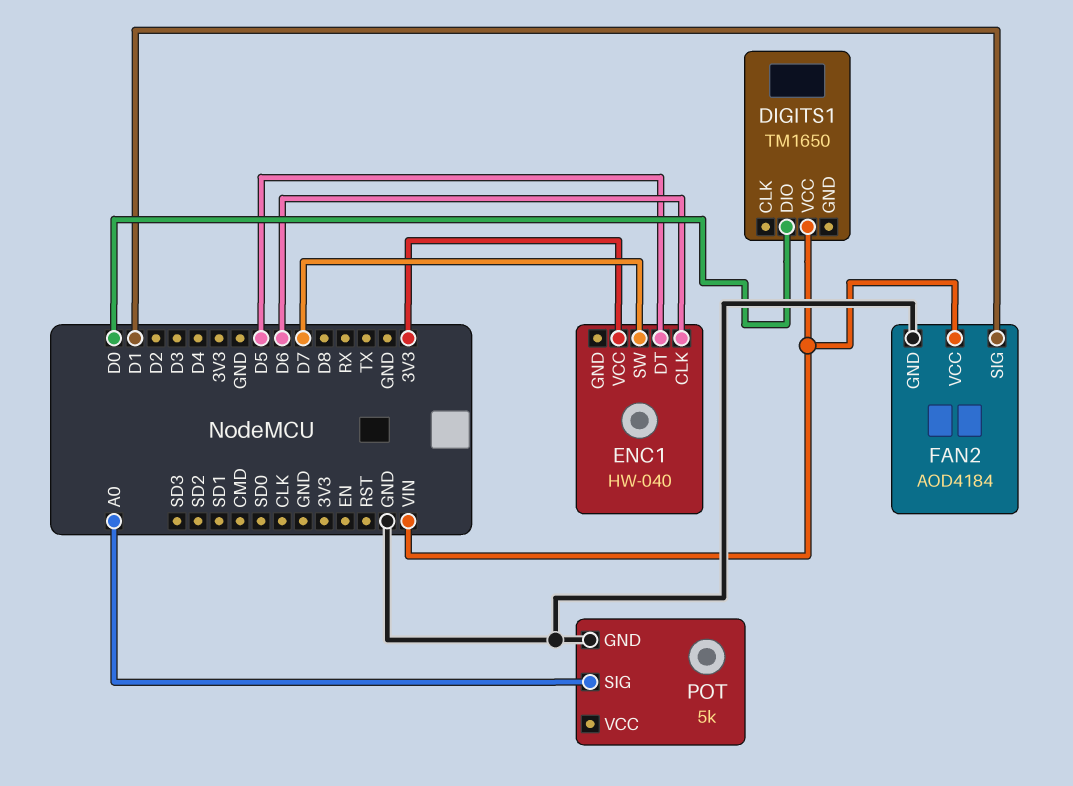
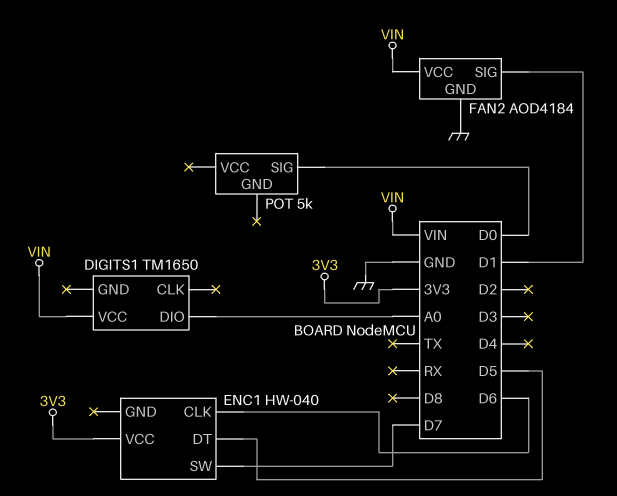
DIGITS1 pin DIO: D0 -> A0
POT pin GND: GND -> none
POT pin SIG: A0 -> D0

